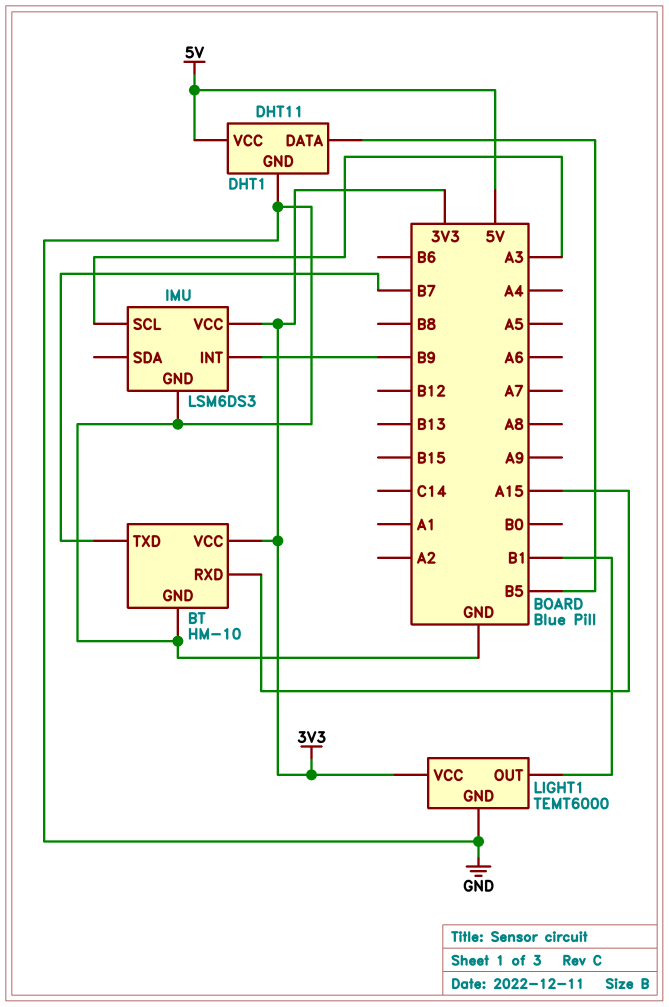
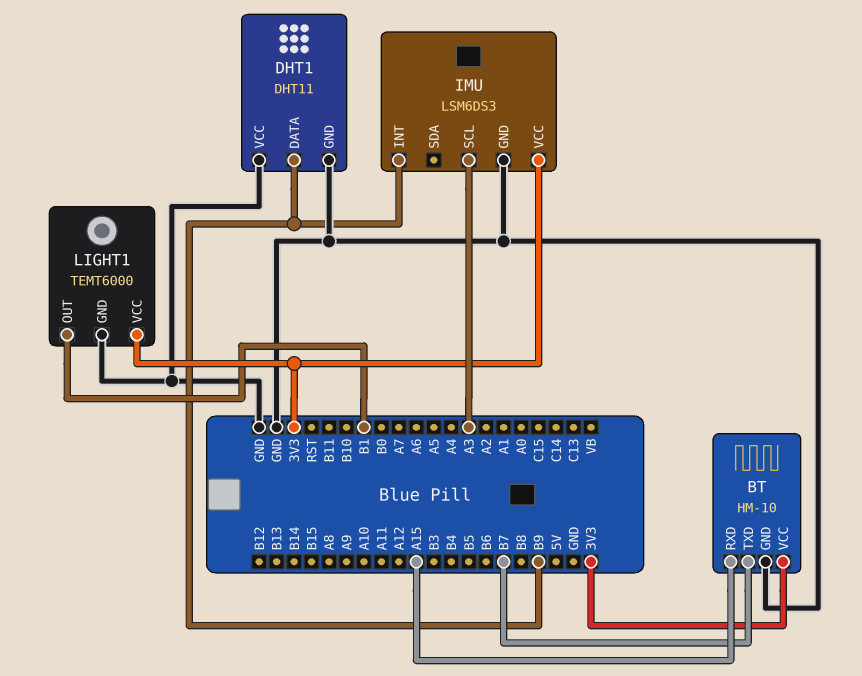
DHT1 pin DATA: B5 -> B9
DHT1 pin VCC: 5V -> GND

